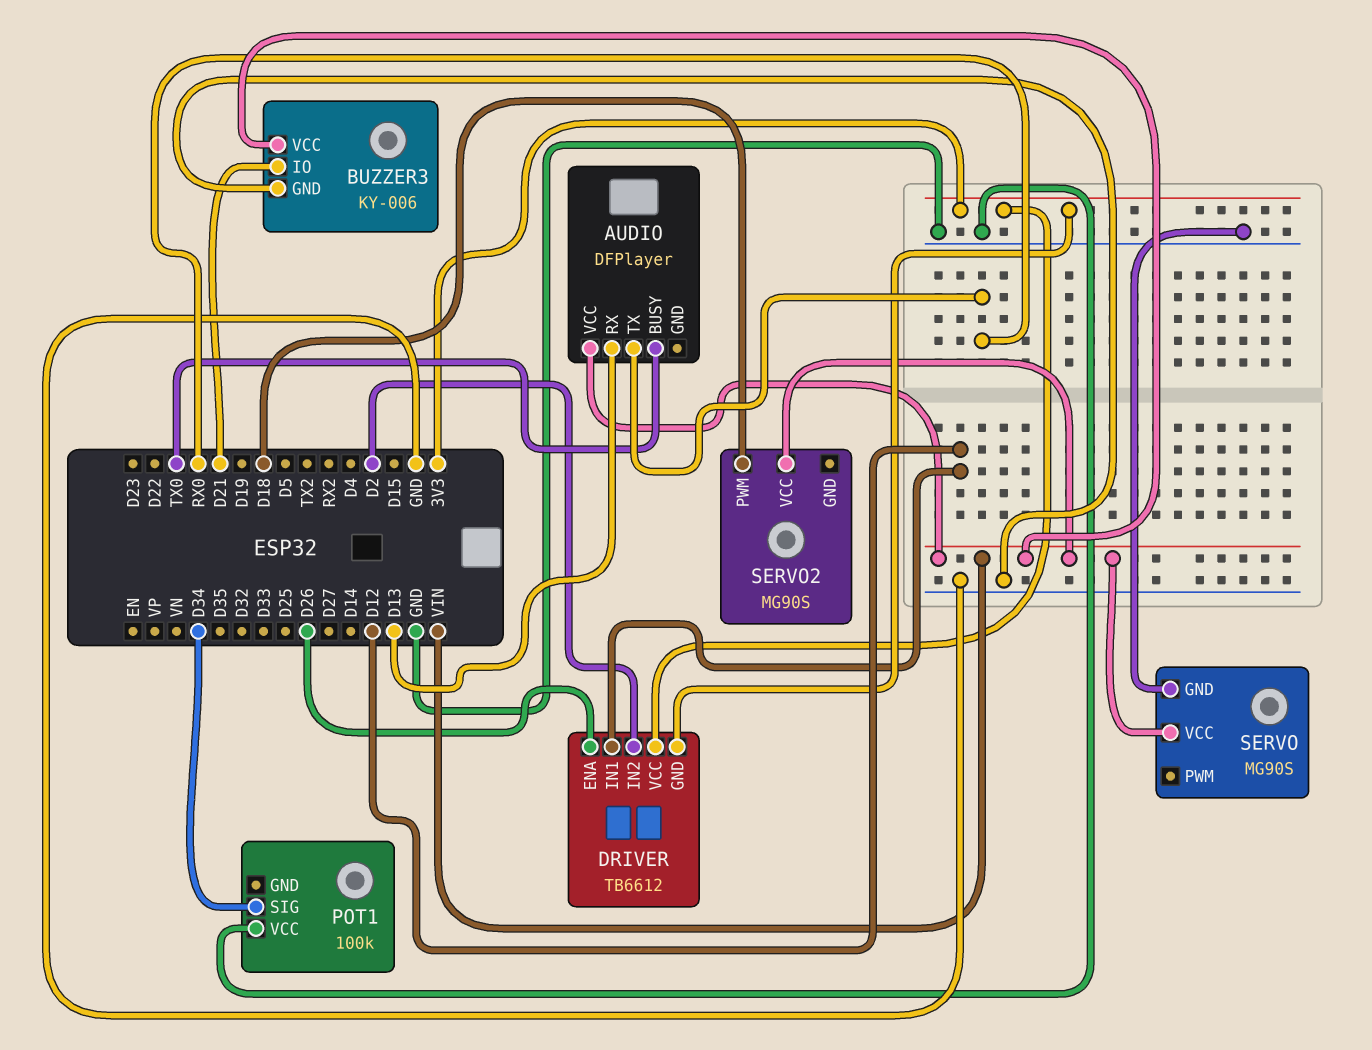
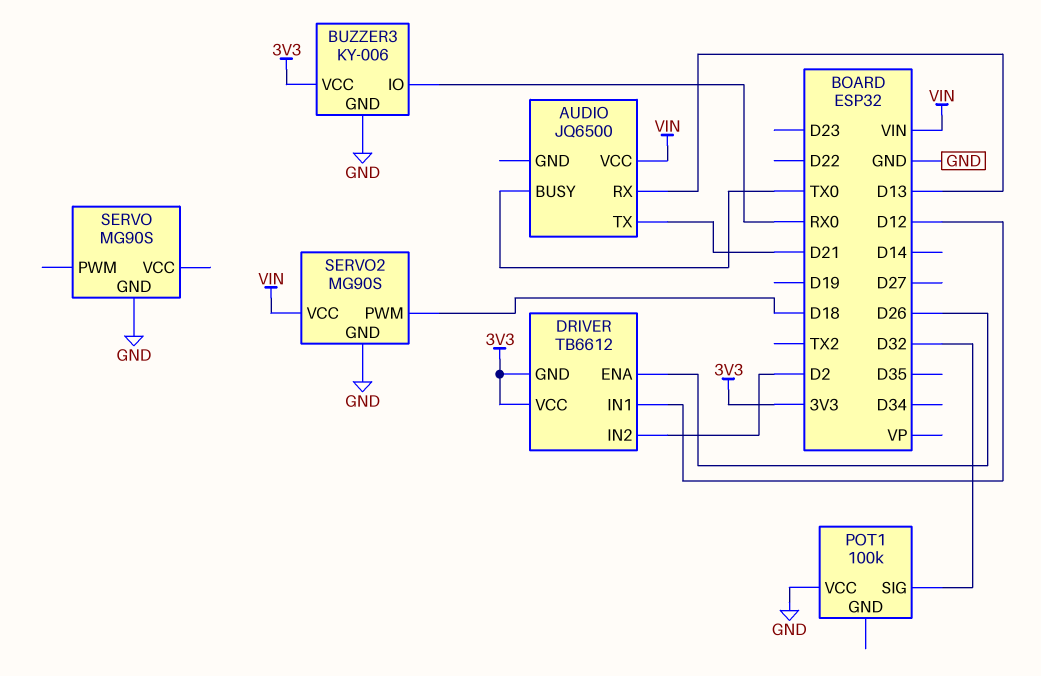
AUDIO: DFPlayer -> JQ6500
AUDIO pin TX: RX0 -> D21
BUZZER3 pin IO: D21 -> RX0
BUZZER3 pin VCC: VIN -> 3V3
POT1 pin SIG: D34 -> D32
SERVO pin VCC: VIN -> none
SERVO2 pin GND: none -> GND

